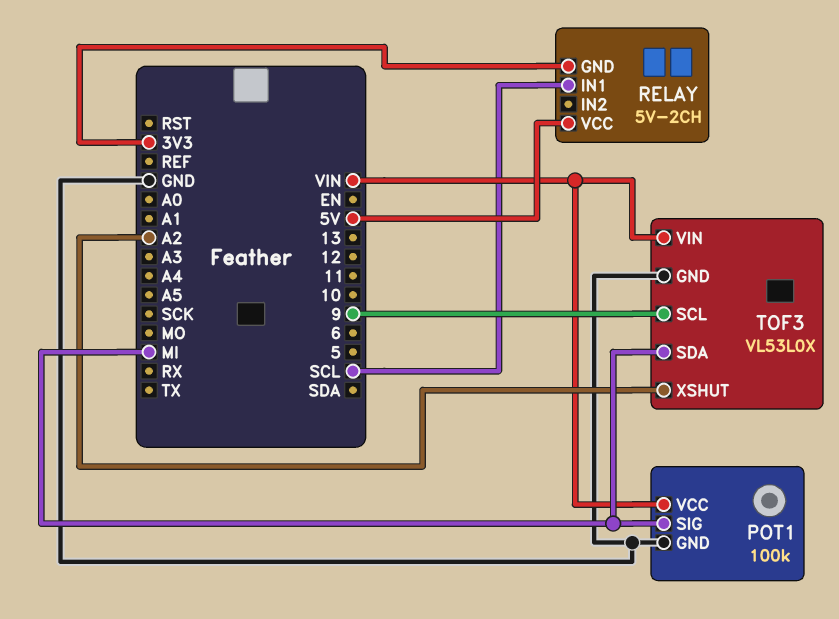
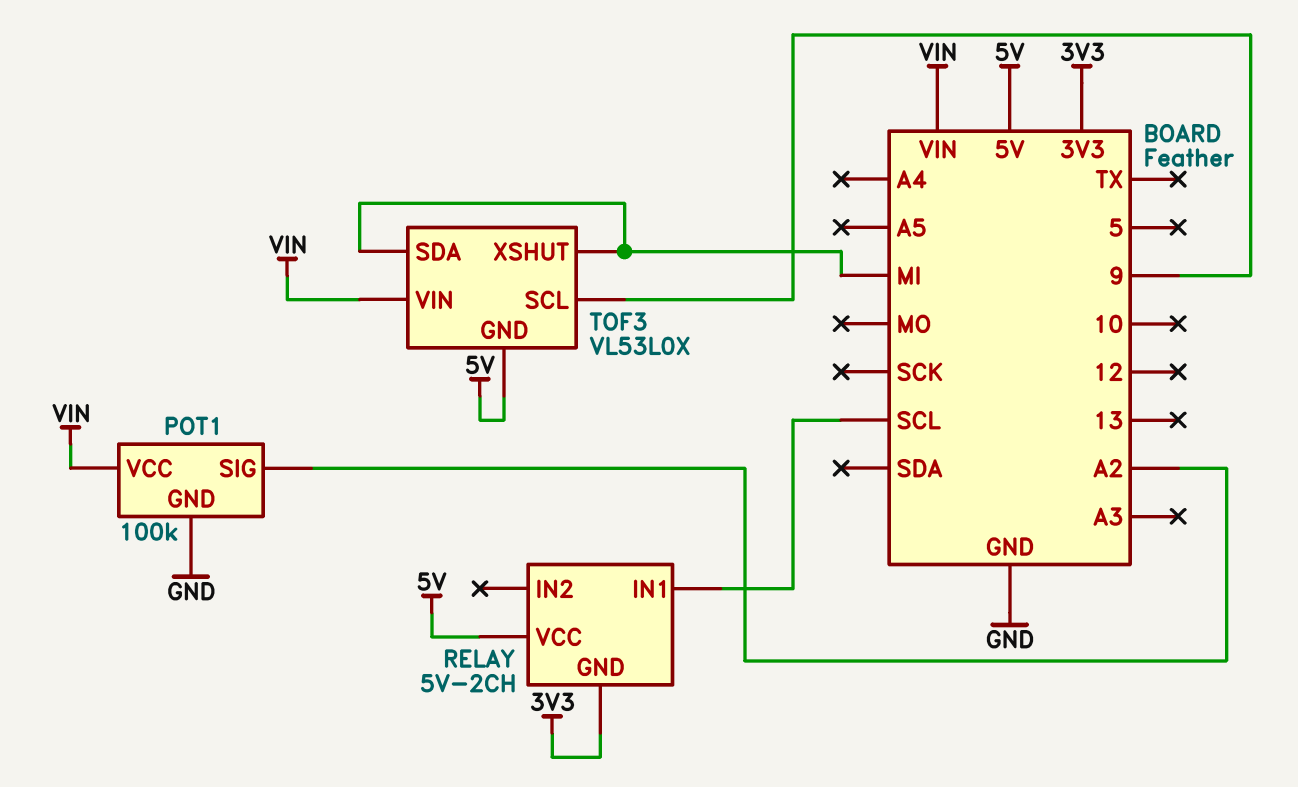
POT1 pin SIG: MI -> A2
TOF3 pin GND: GND -> 5V
TOF3 pin XSHUT: A2 -> MI

